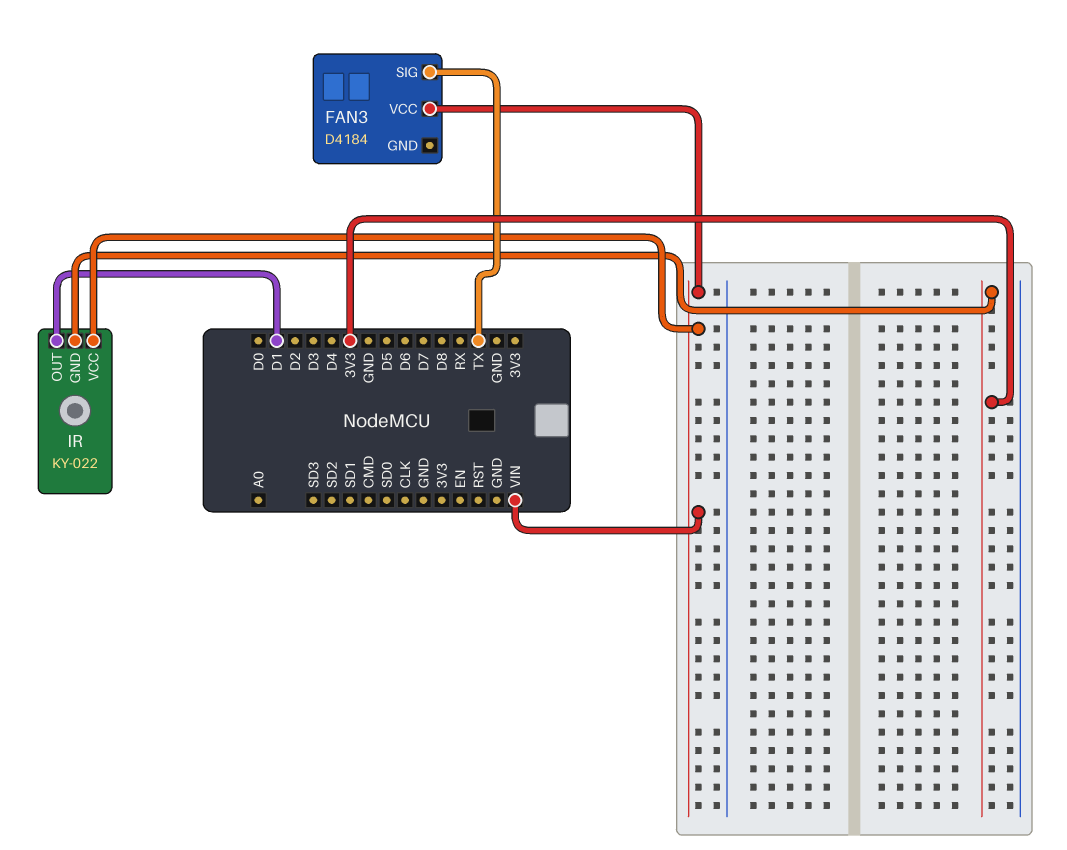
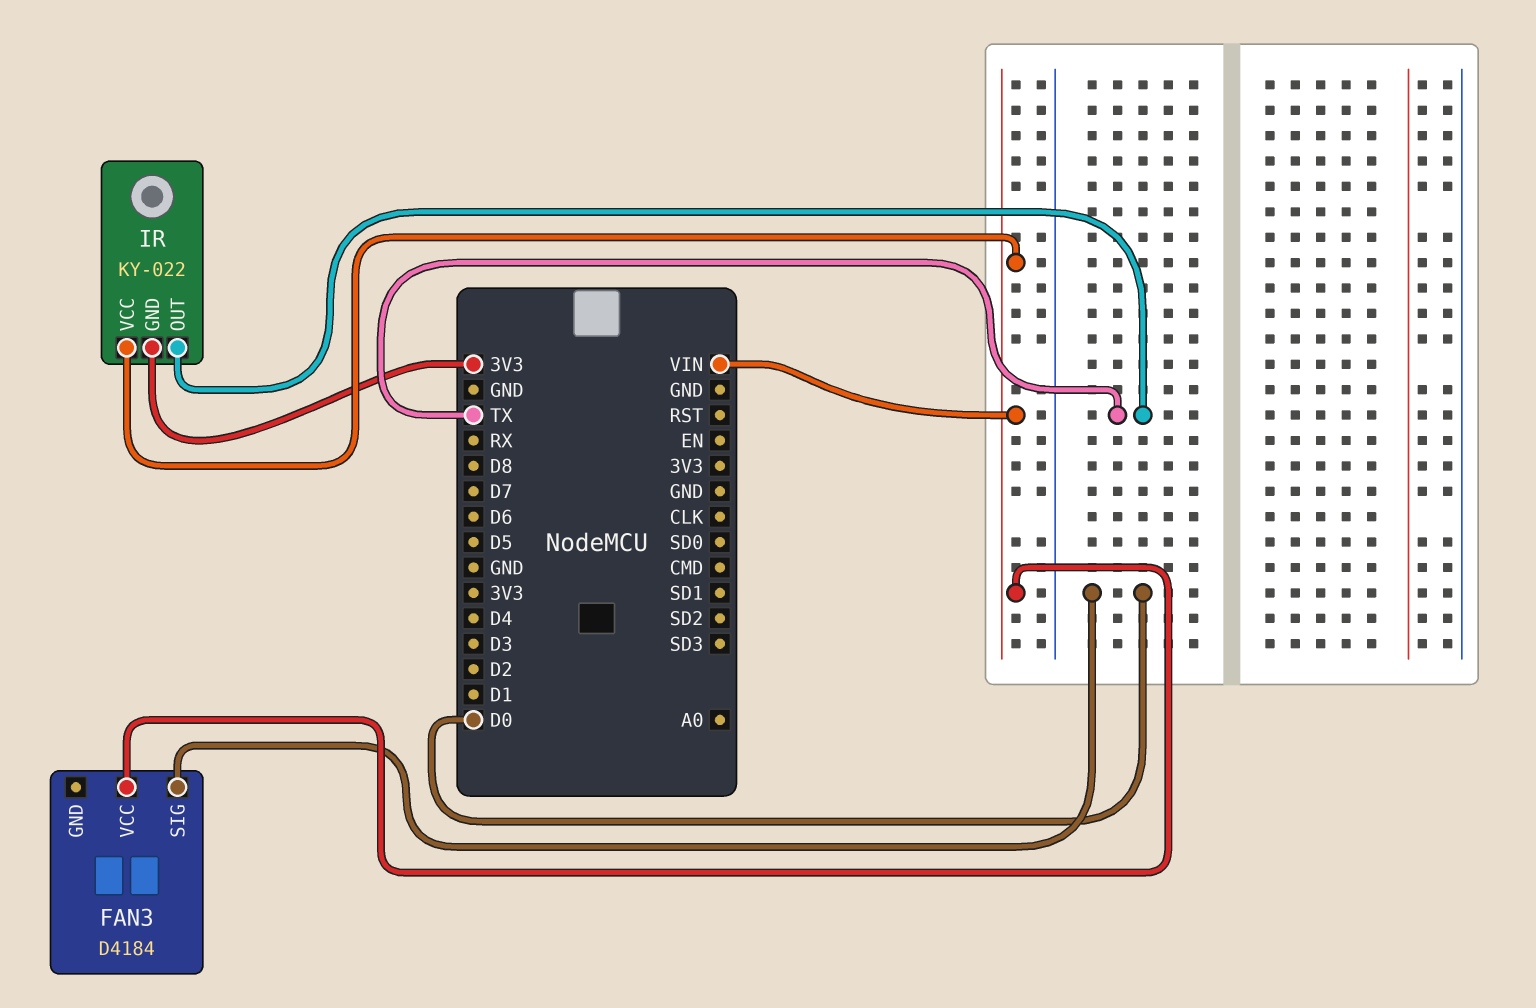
FAN3 pin SIG: TX -> D0
IR pin OUT: D1 -> TX

